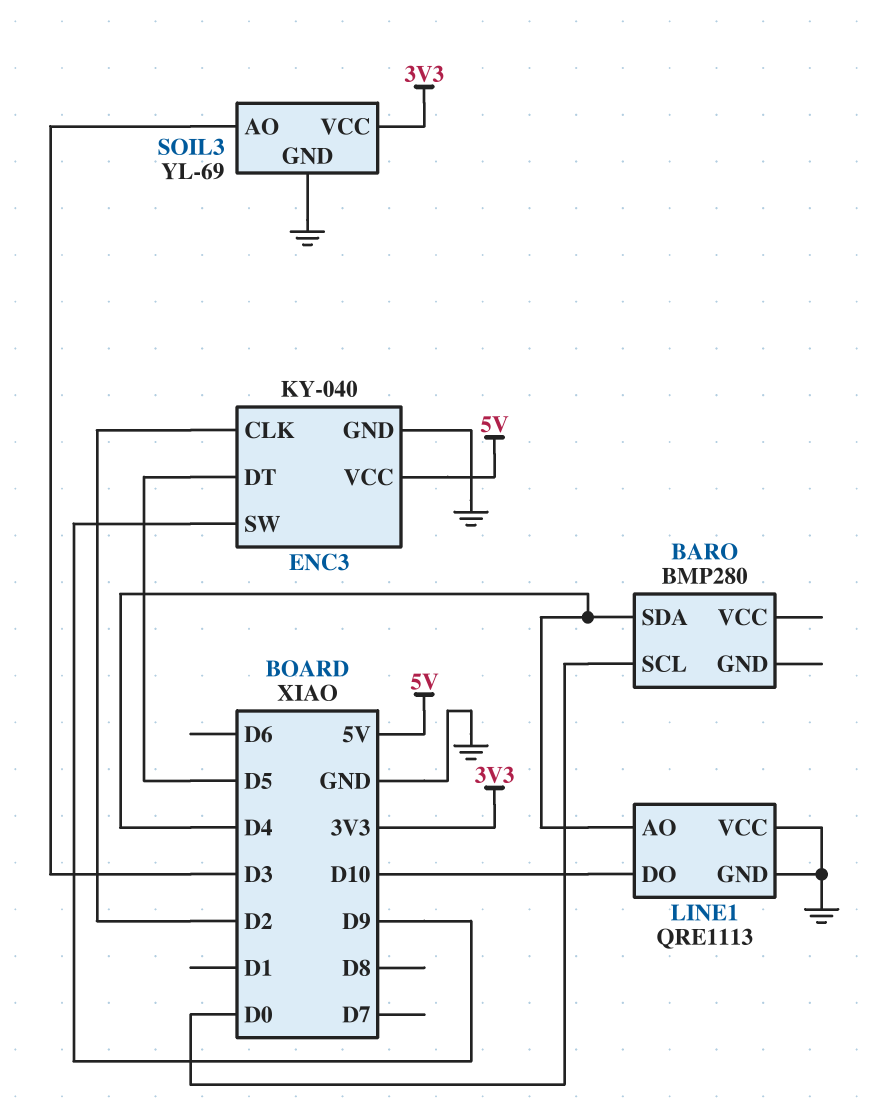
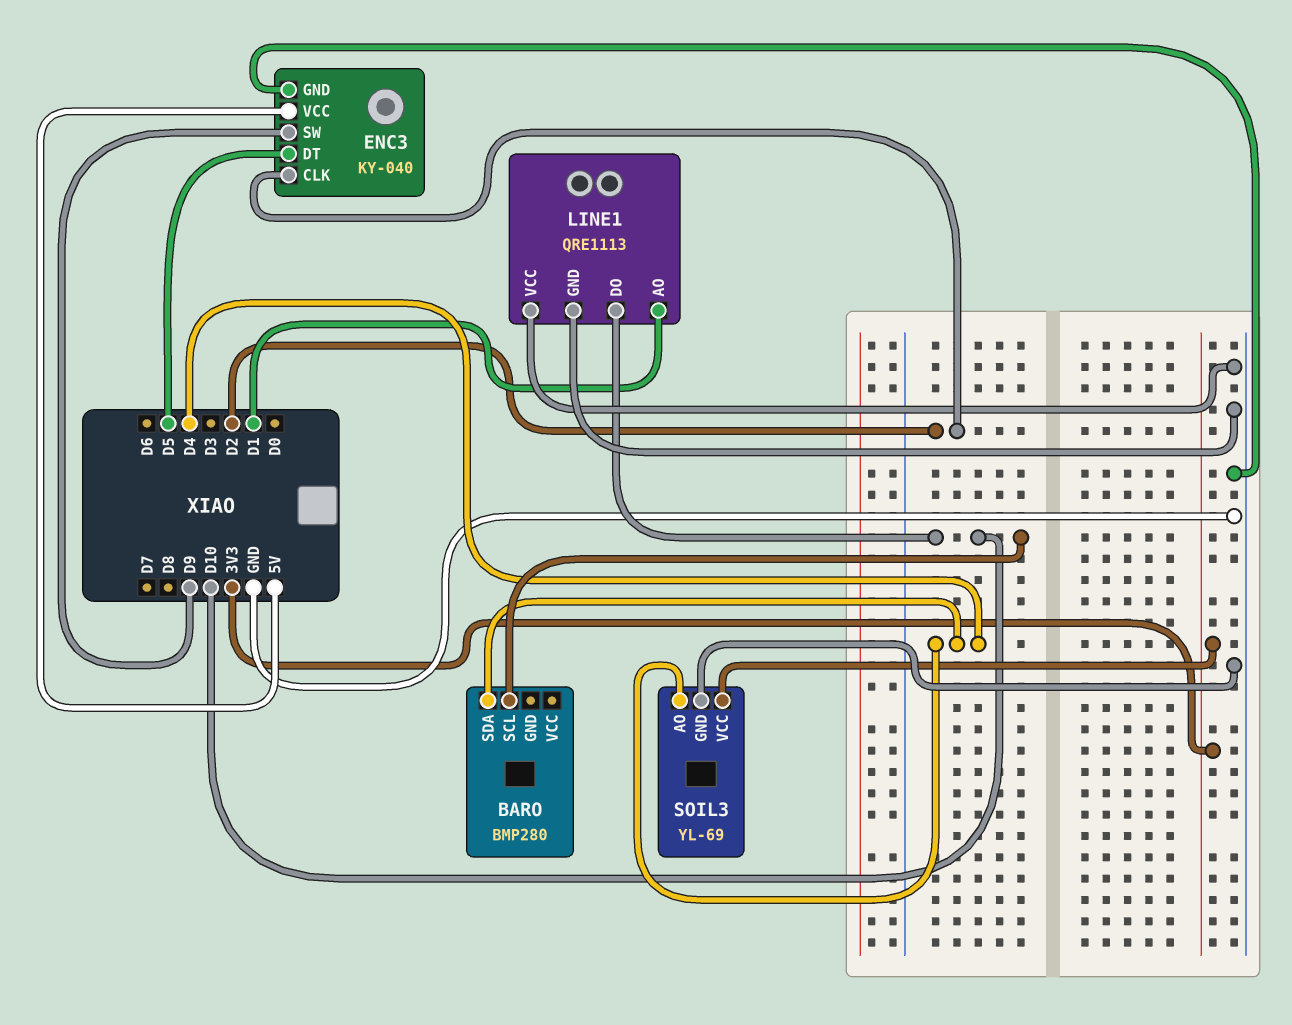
BARO pin SCL: D0 -> D10
LINE1 pin AO: D4 -> D1
SOIL3 pin AO: D3 -> D4

